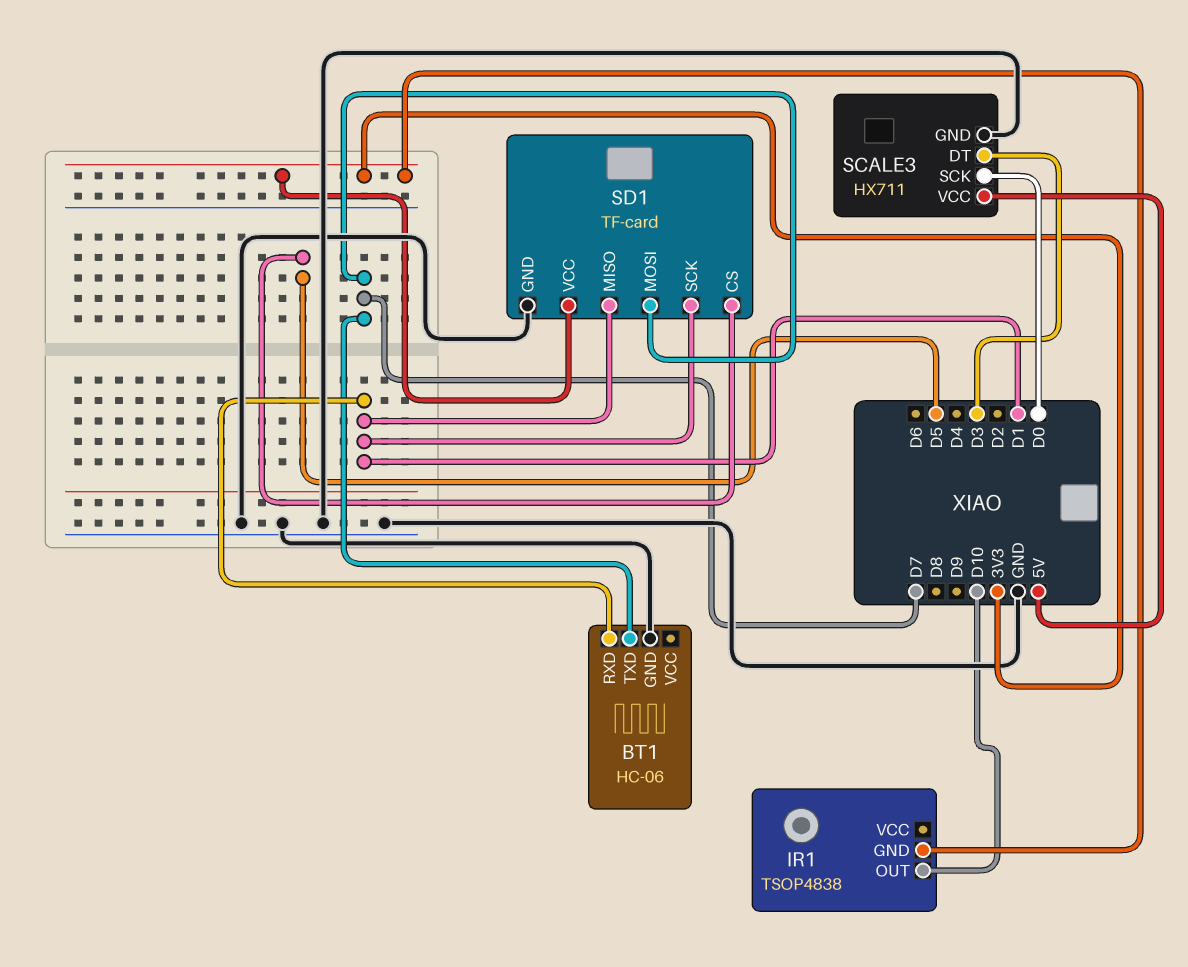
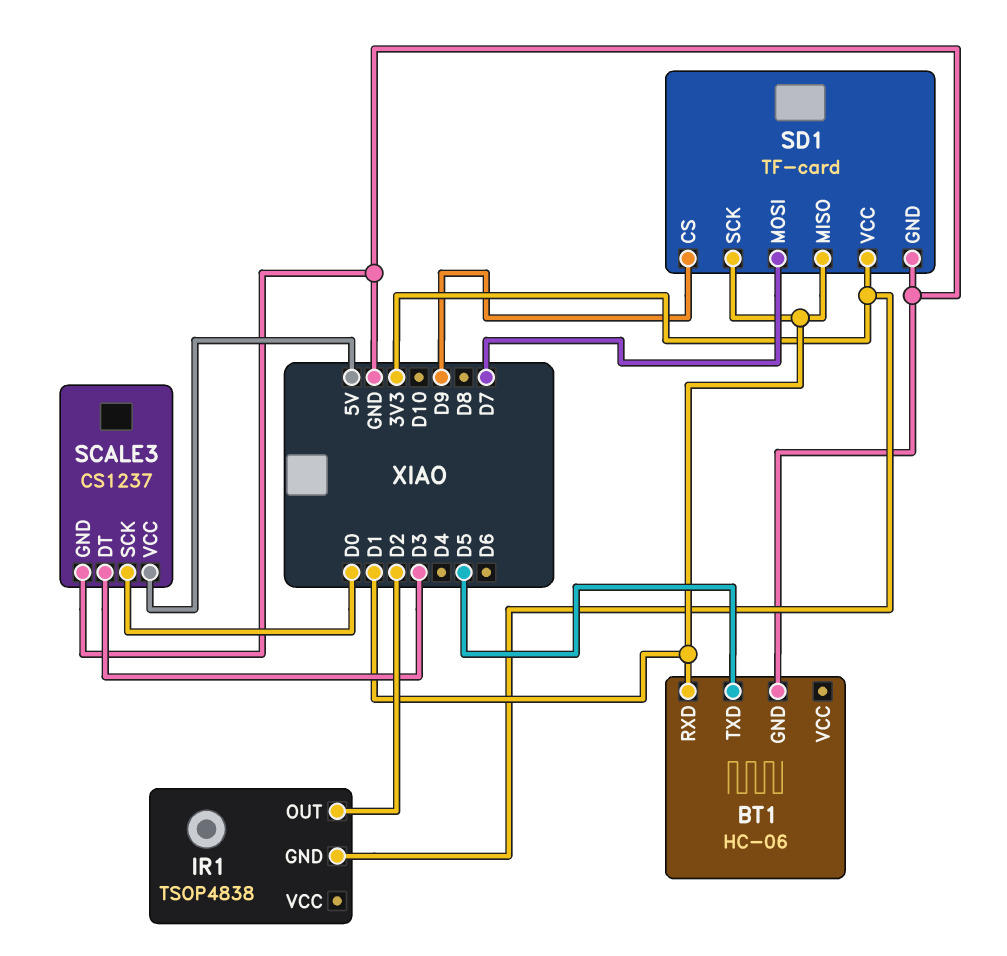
BT1 pin TXD: D7 -> D5
IR1 pin OUT: D10 -> D2
SCALE3: HX711 -> CS1237
SD1 pin CS: D5 -> D9

